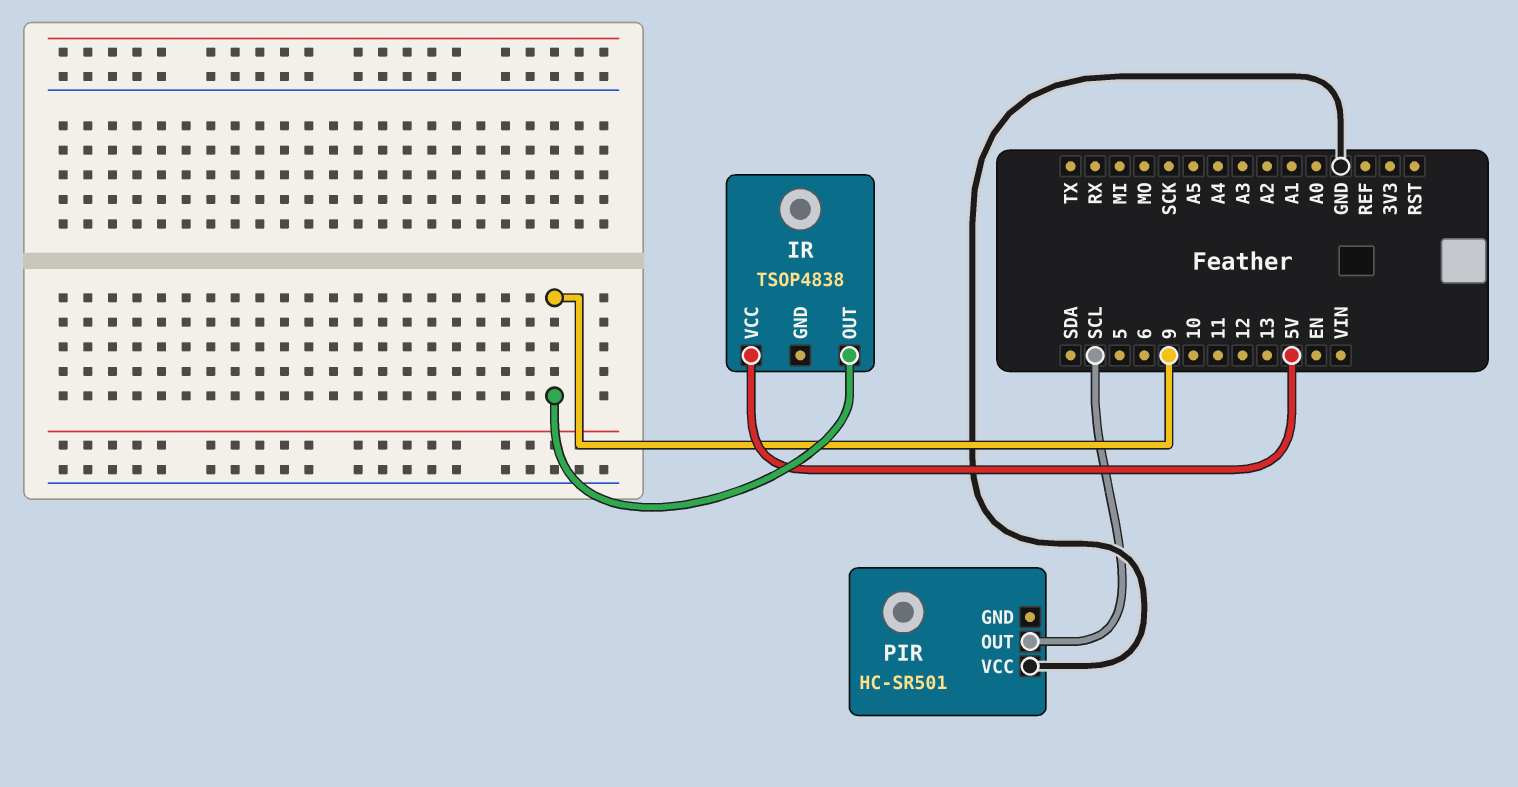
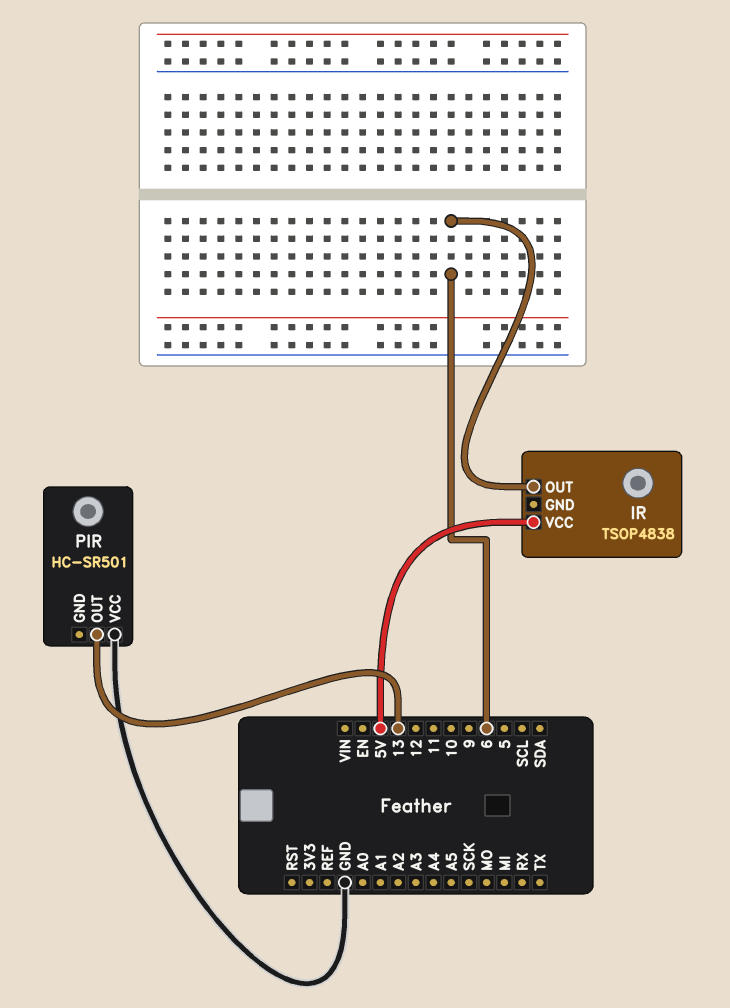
IR pin OUT: 9 -> 6
PIR pin OUT: SCL -> 13

